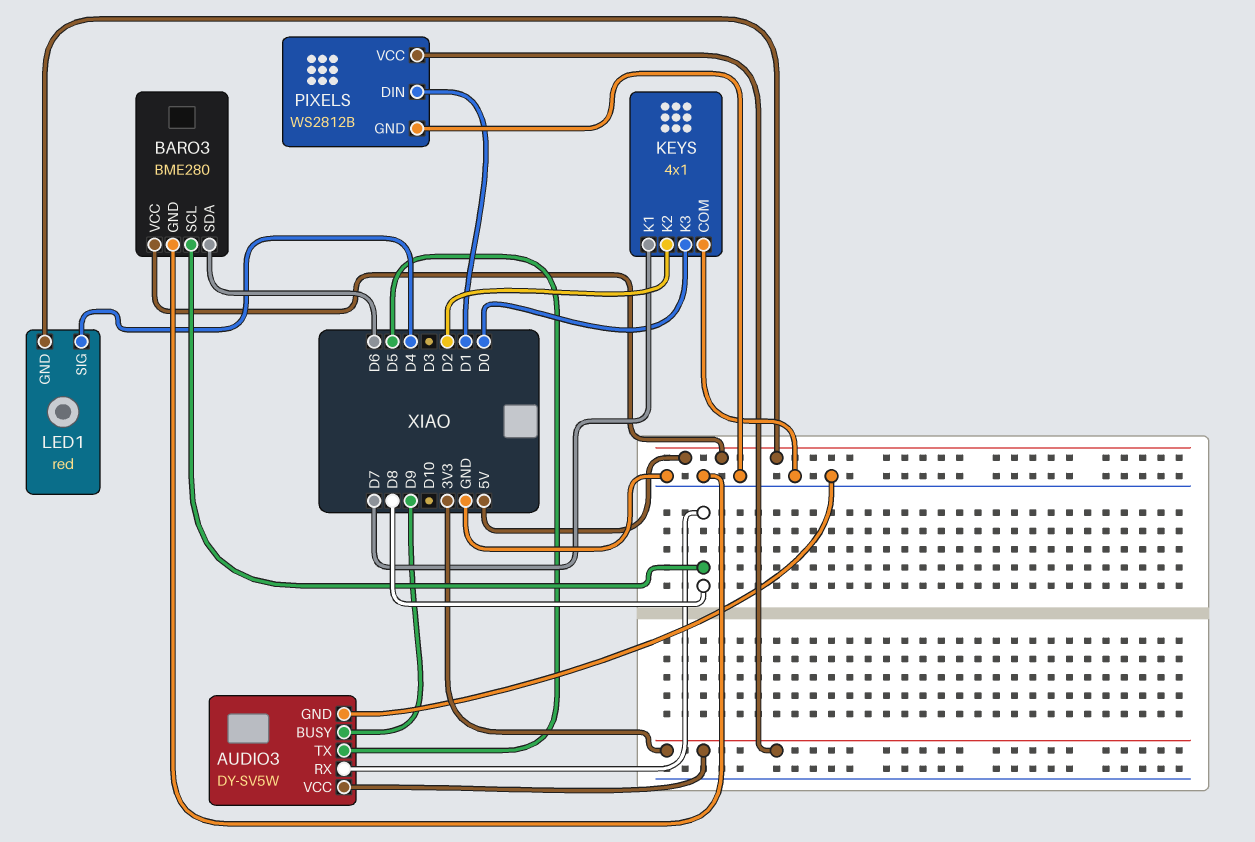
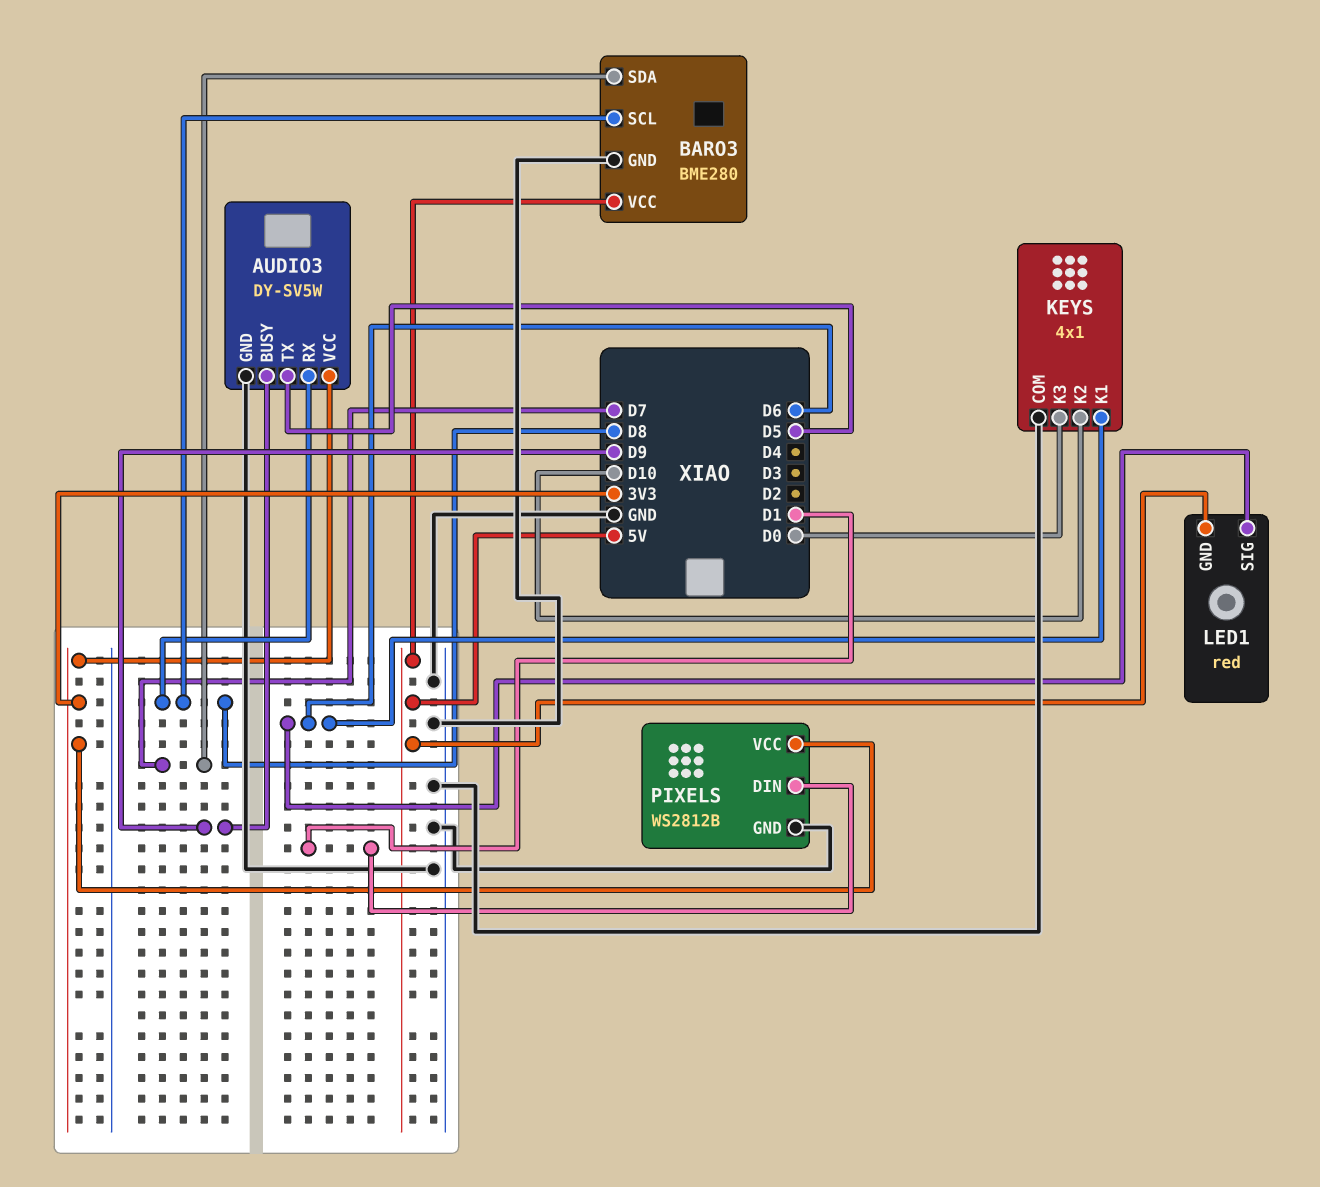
BARO3 pin SDA: D6 -> D7
KEYS pin K1: D7 -> D6
KEYS pin K2: D2 -> D10
LED1 pin SIG: D4 -> D6

